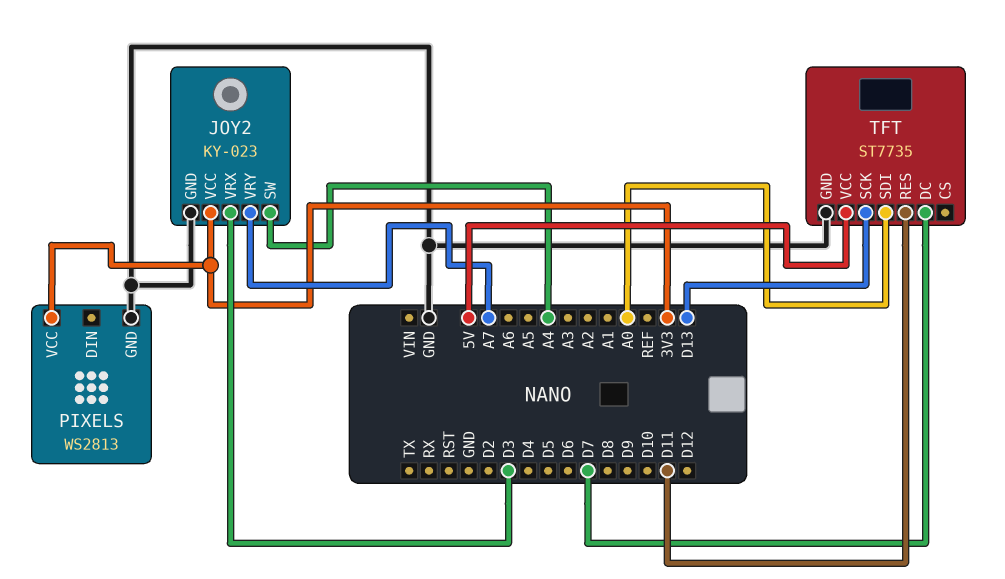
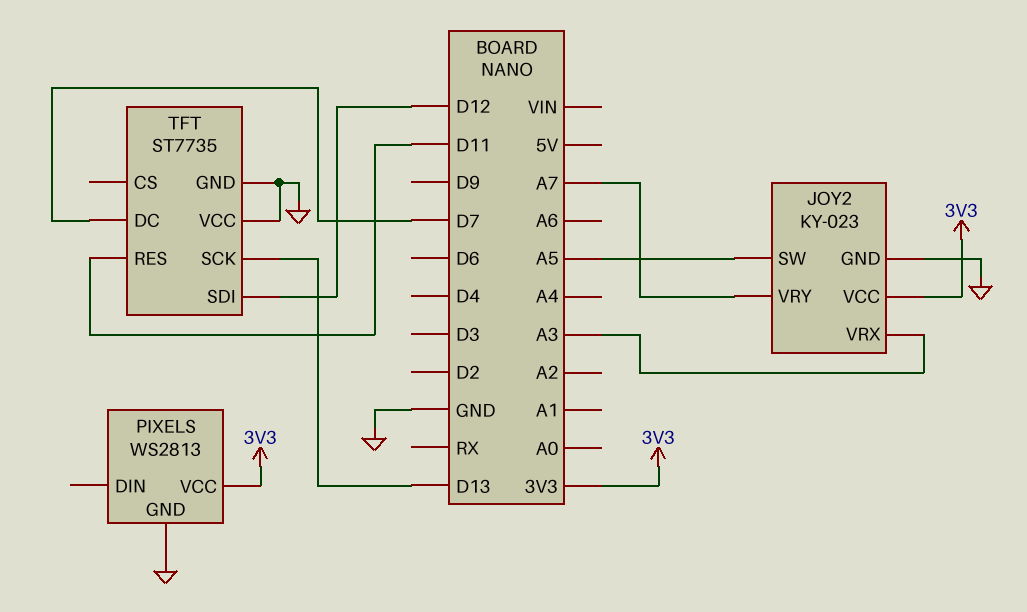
JOY2 pin SW: A4 -> A5
JOY2 pin VRX: D3 -> A3
TFT pin SDI: A0 -> D12
TFT pin VCC: 5V -> GND

